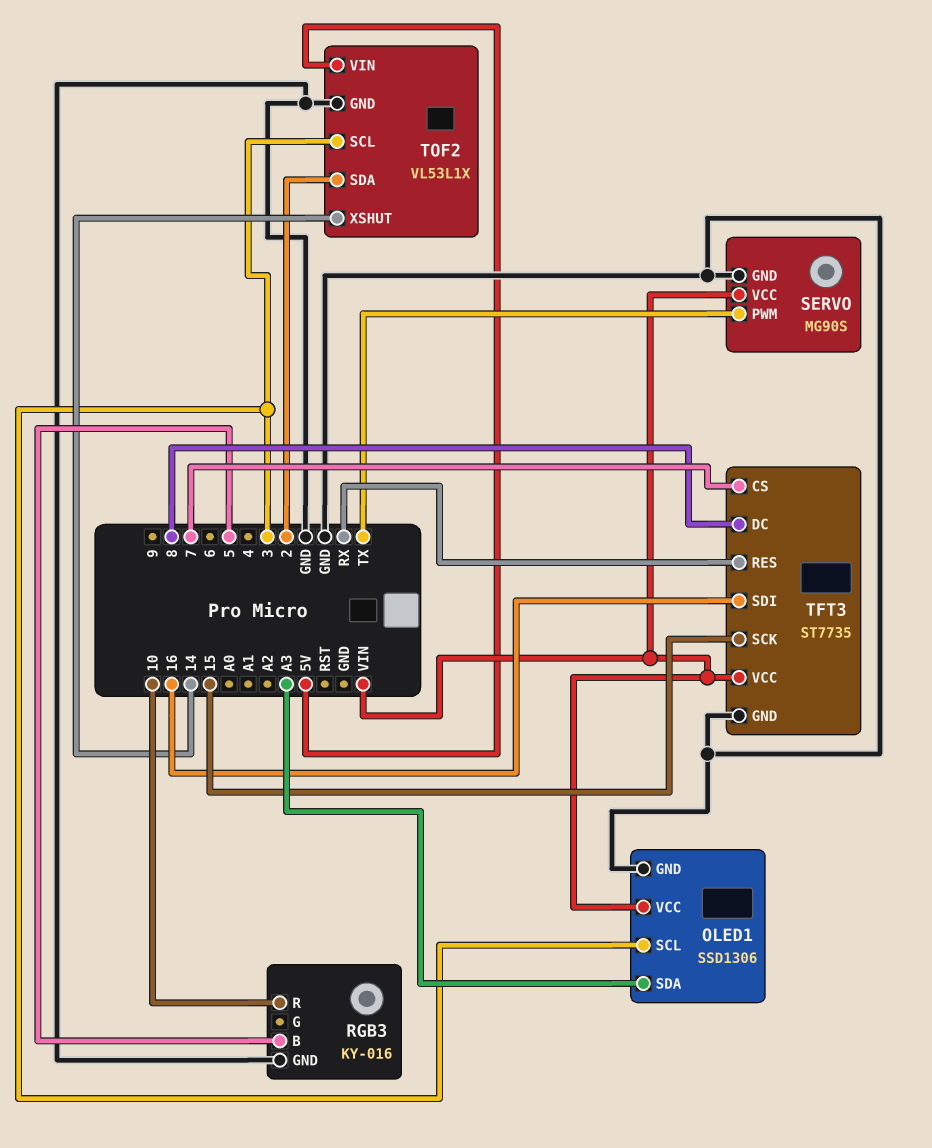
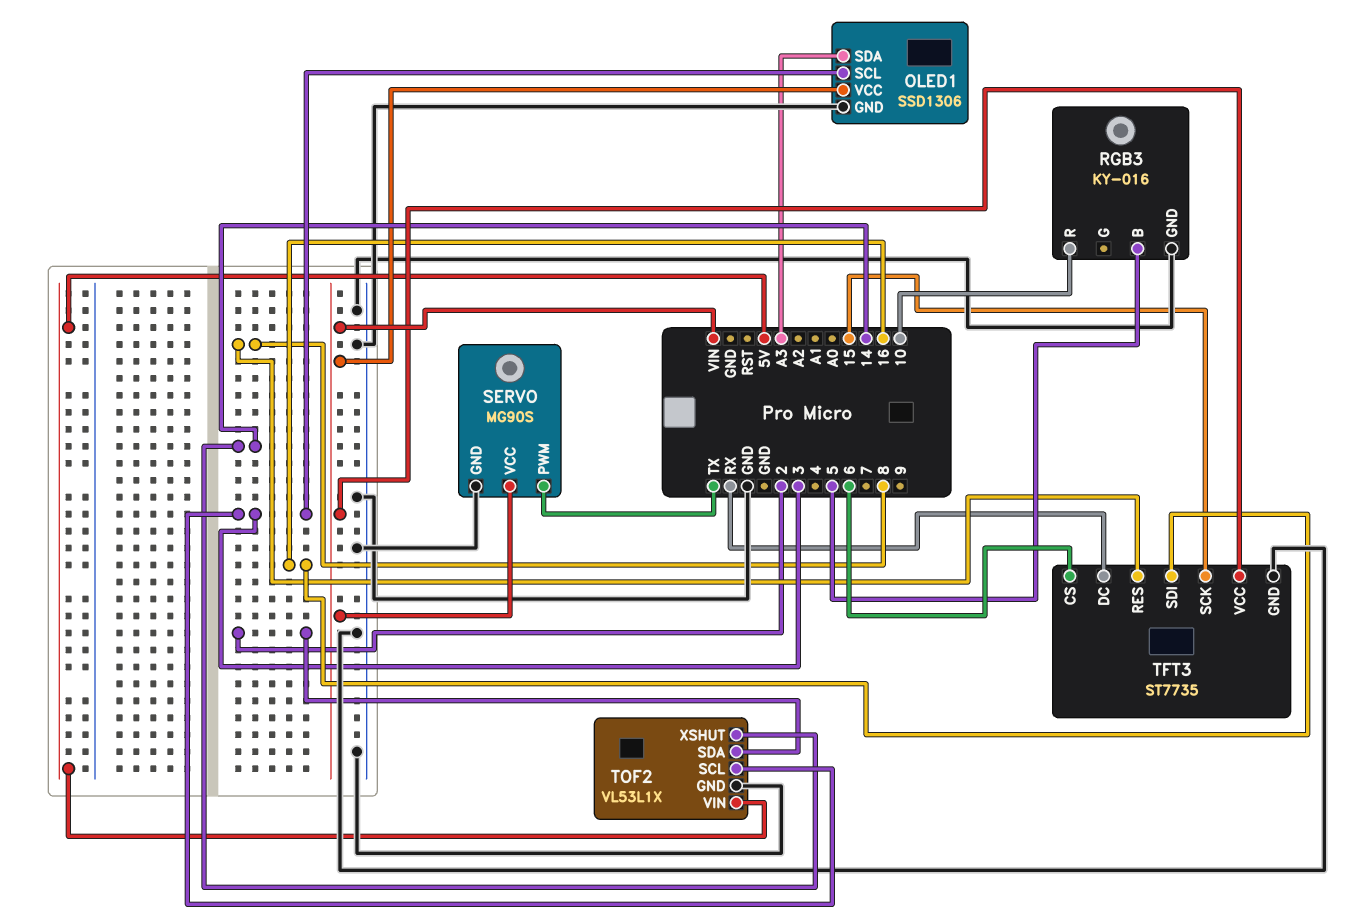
TFT3 pin CS: 7 -> 6
TFT3 pin DC: 8 -> RX
TFT3 pin RES: RX -> 8

